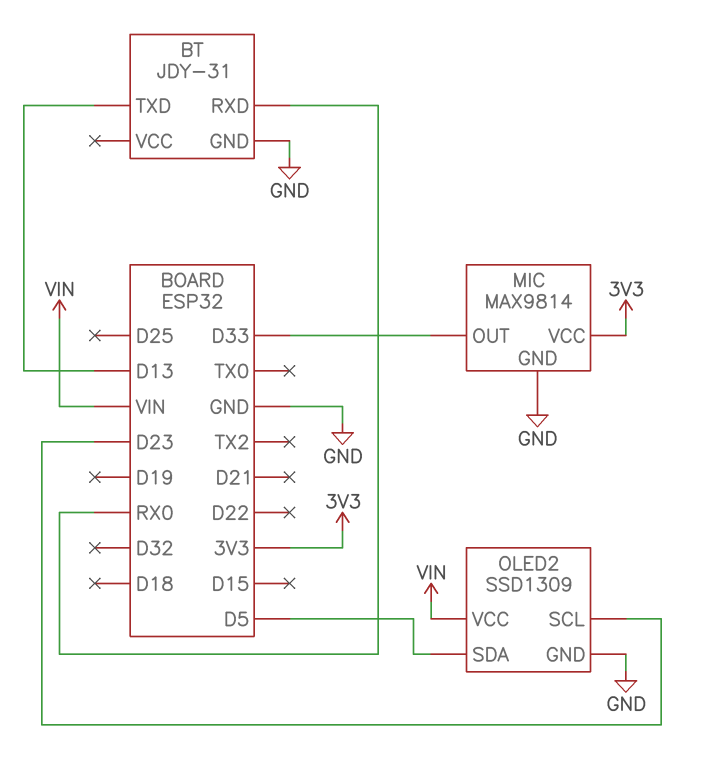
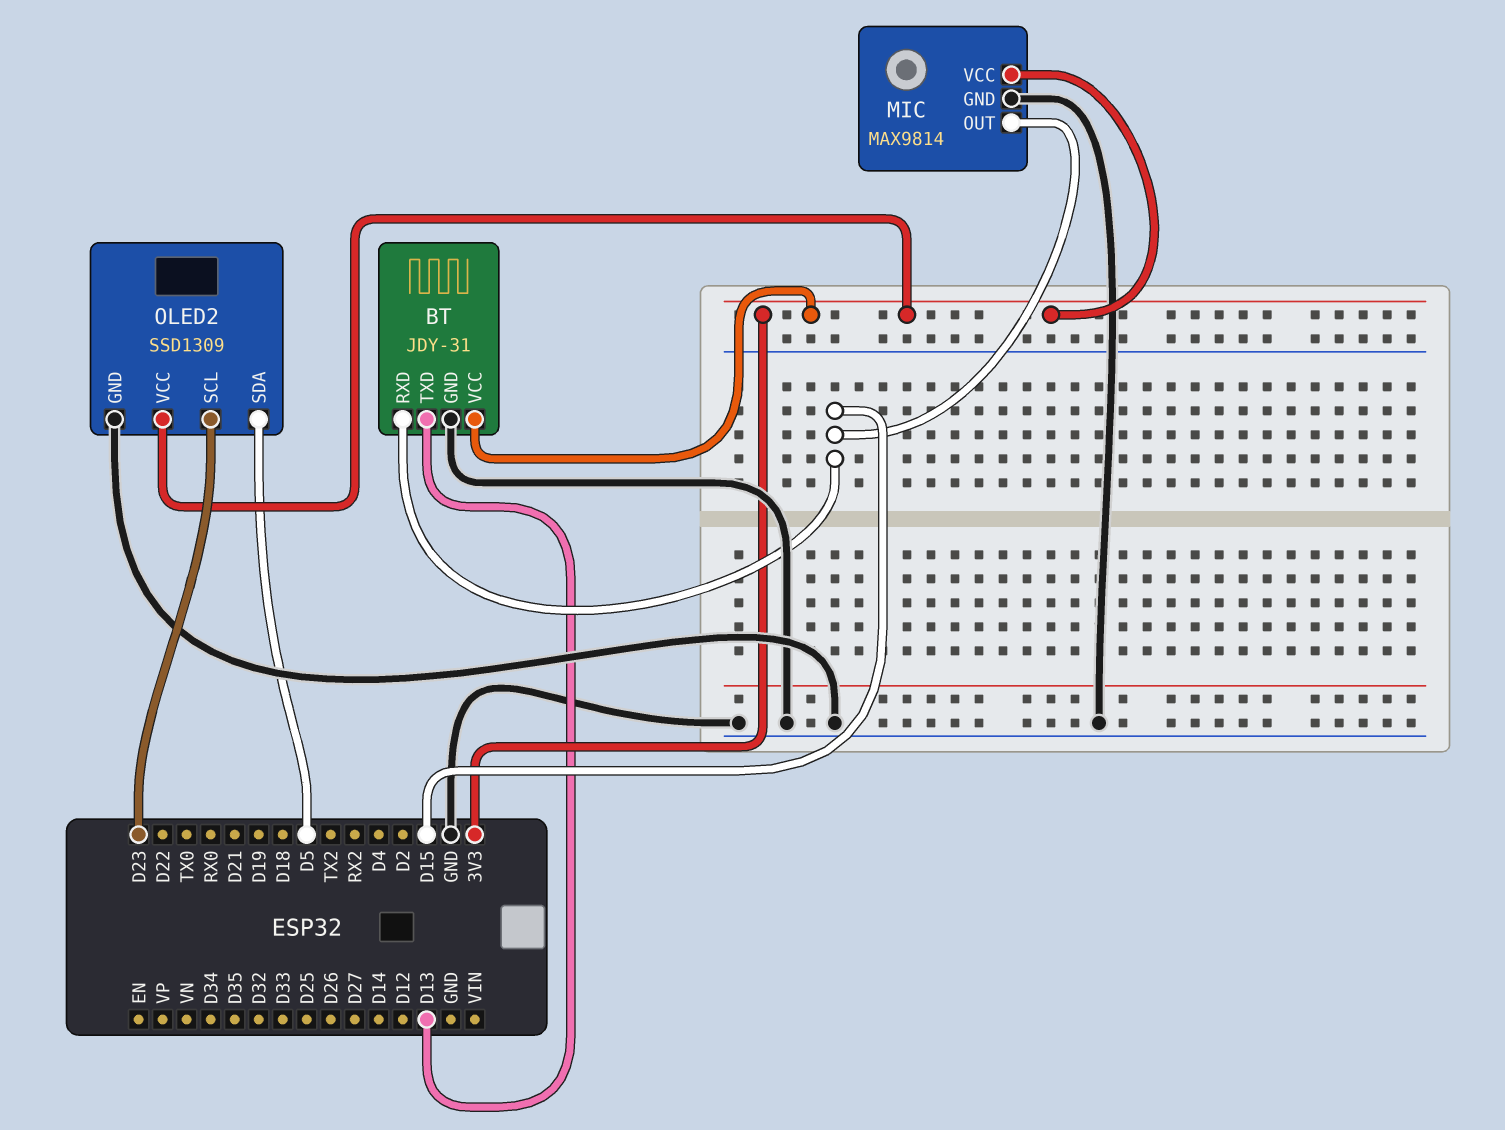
BT pin RXD: RX0 -> D15
BT pin VCC: none -> 3V3
MIC pin OUT: D33 -> D15
OLED2 pin VCC: VIN -> 3V3

